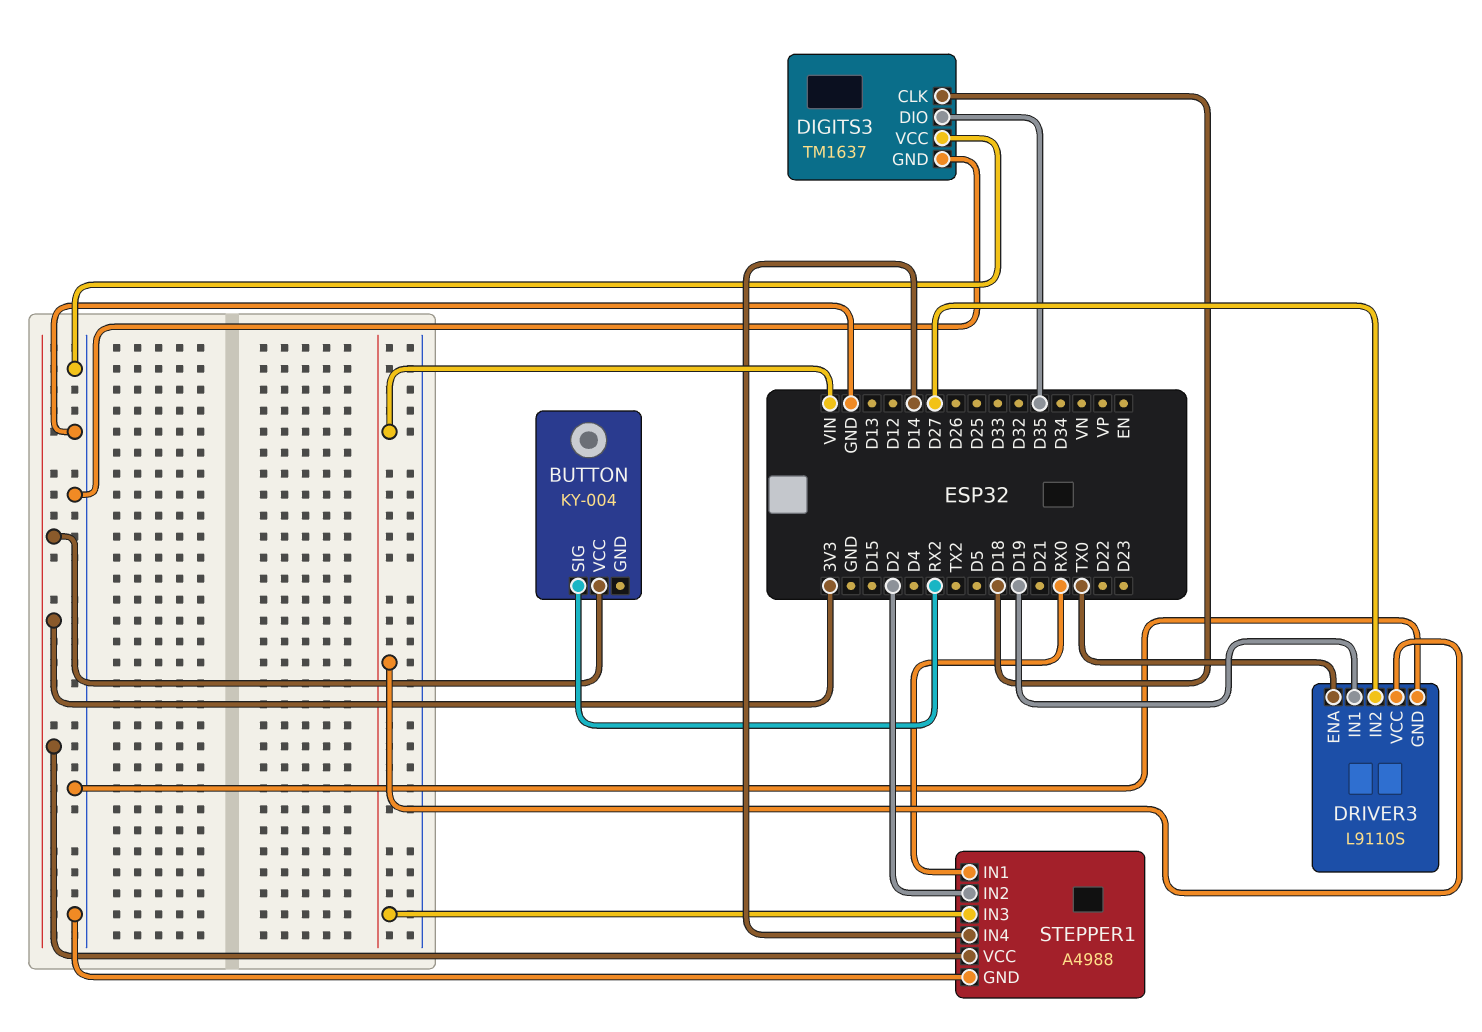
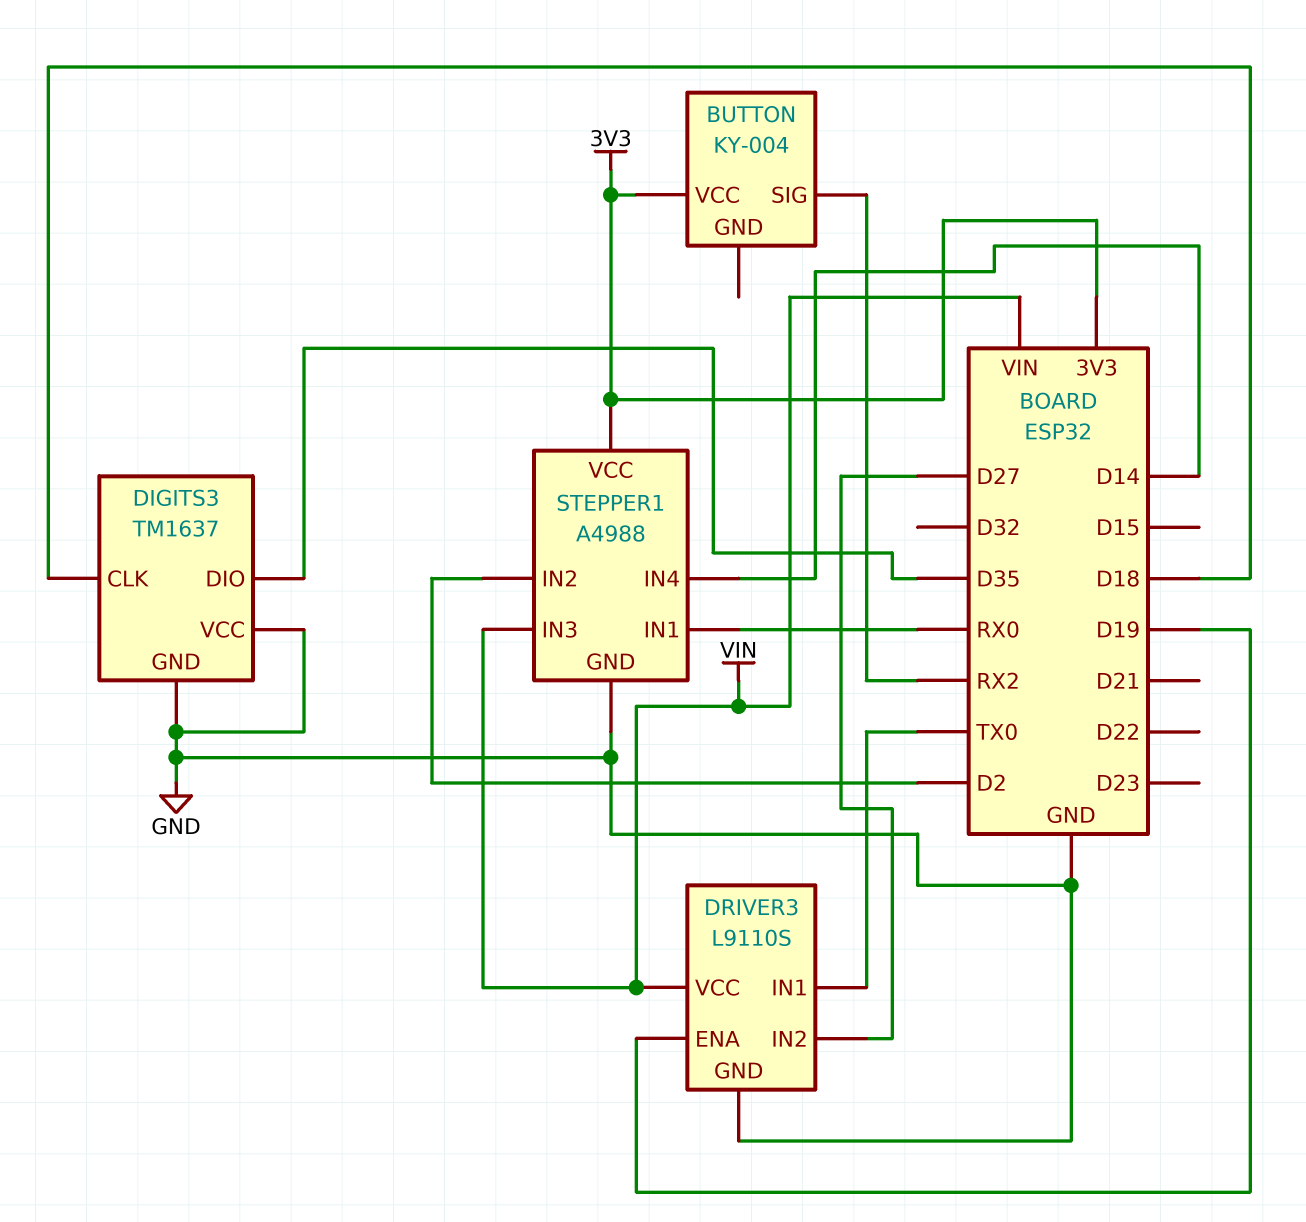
DRIVER3 pin ENA: TX0 -> D19
DRIVER3 pin IN1: D19 -> TX0

